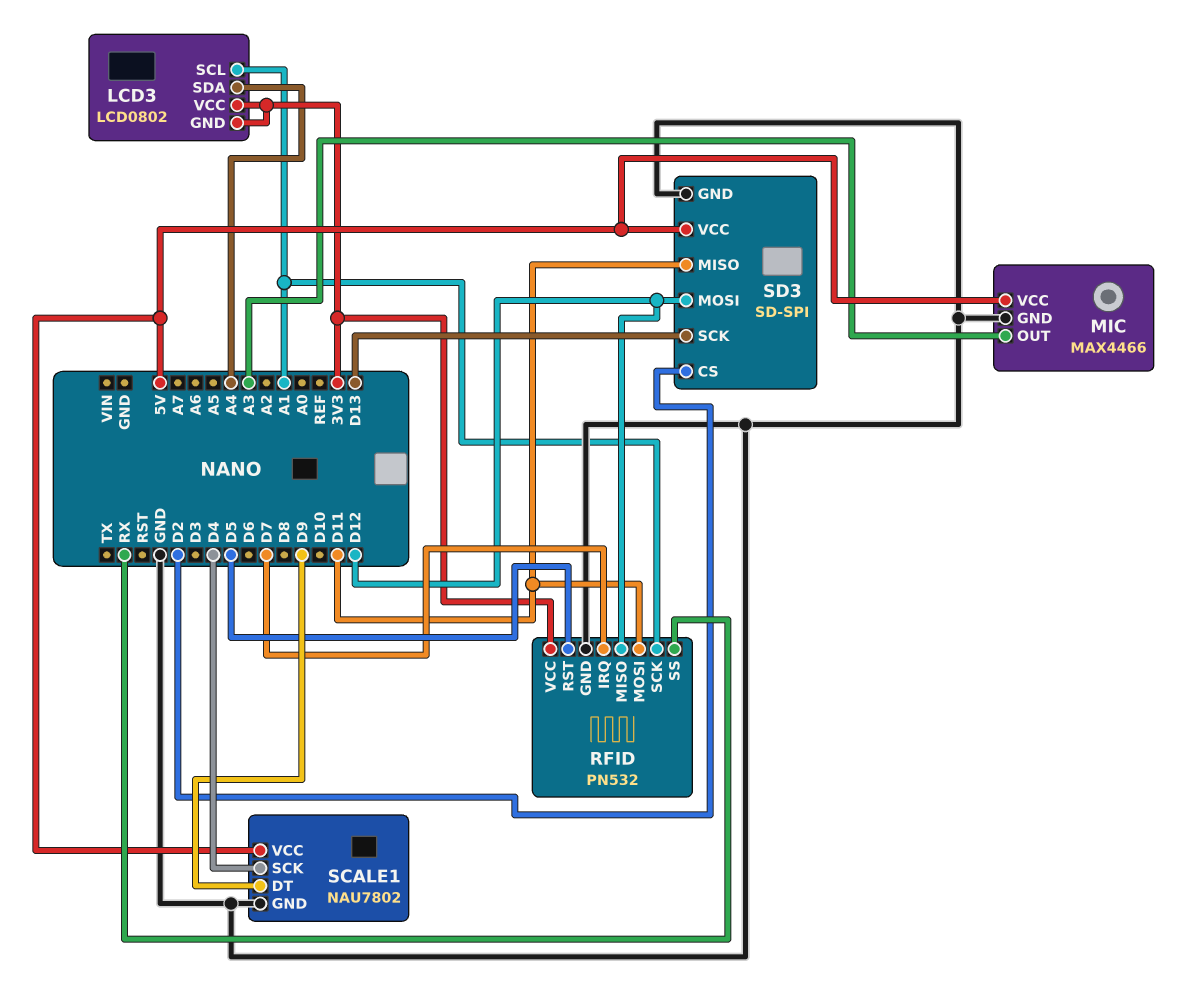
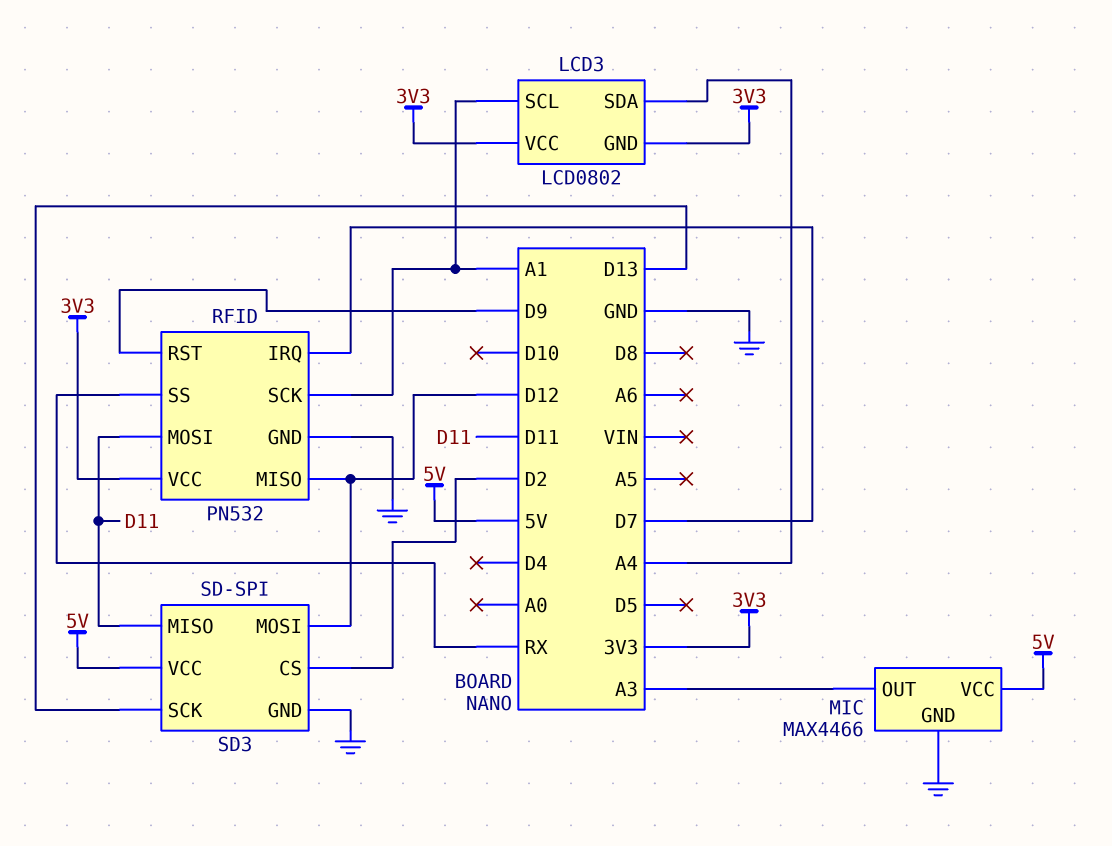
RFID pin RST: D5 -> D9
SCALE1: NAU7802 -> none
SCALE1 pin DT: D9 -> none
SCALE1 pin GND: GND -> none
SCALE1 pin SCK: D4 -> none
SCALE1 pin VCC: 5V -> none

